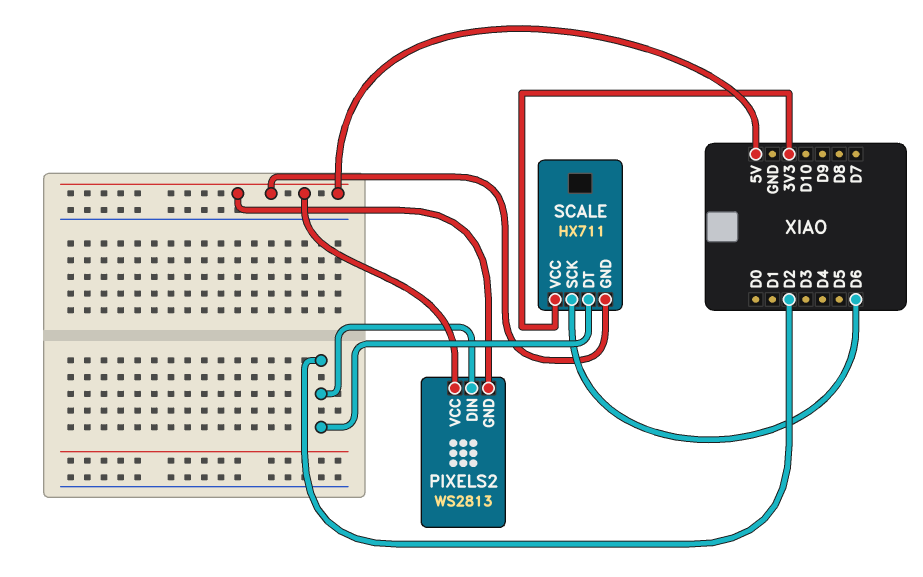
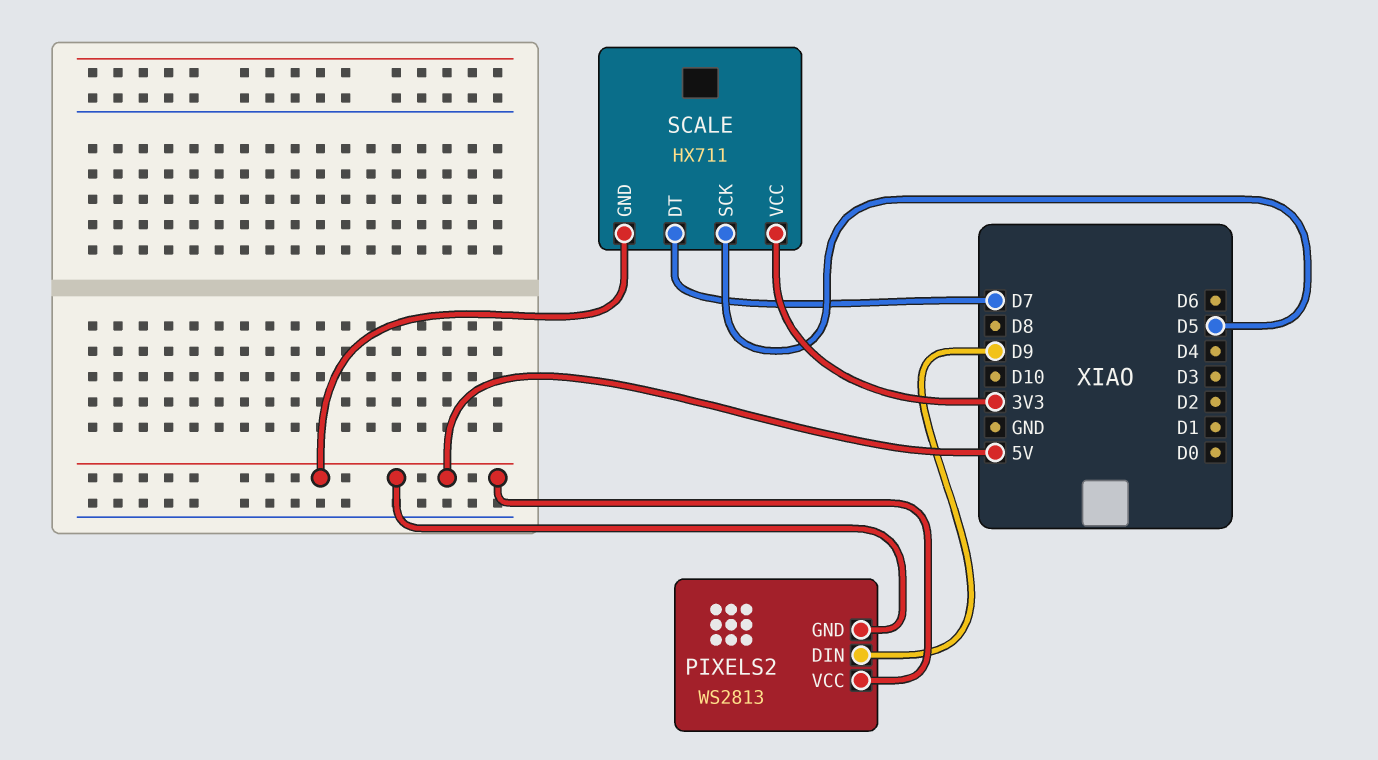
PIXELS2 pin DIN: D2 -> D9
SCALE pin DT: D2 -> D7
SCALE pin SCK: D6 -> D5

